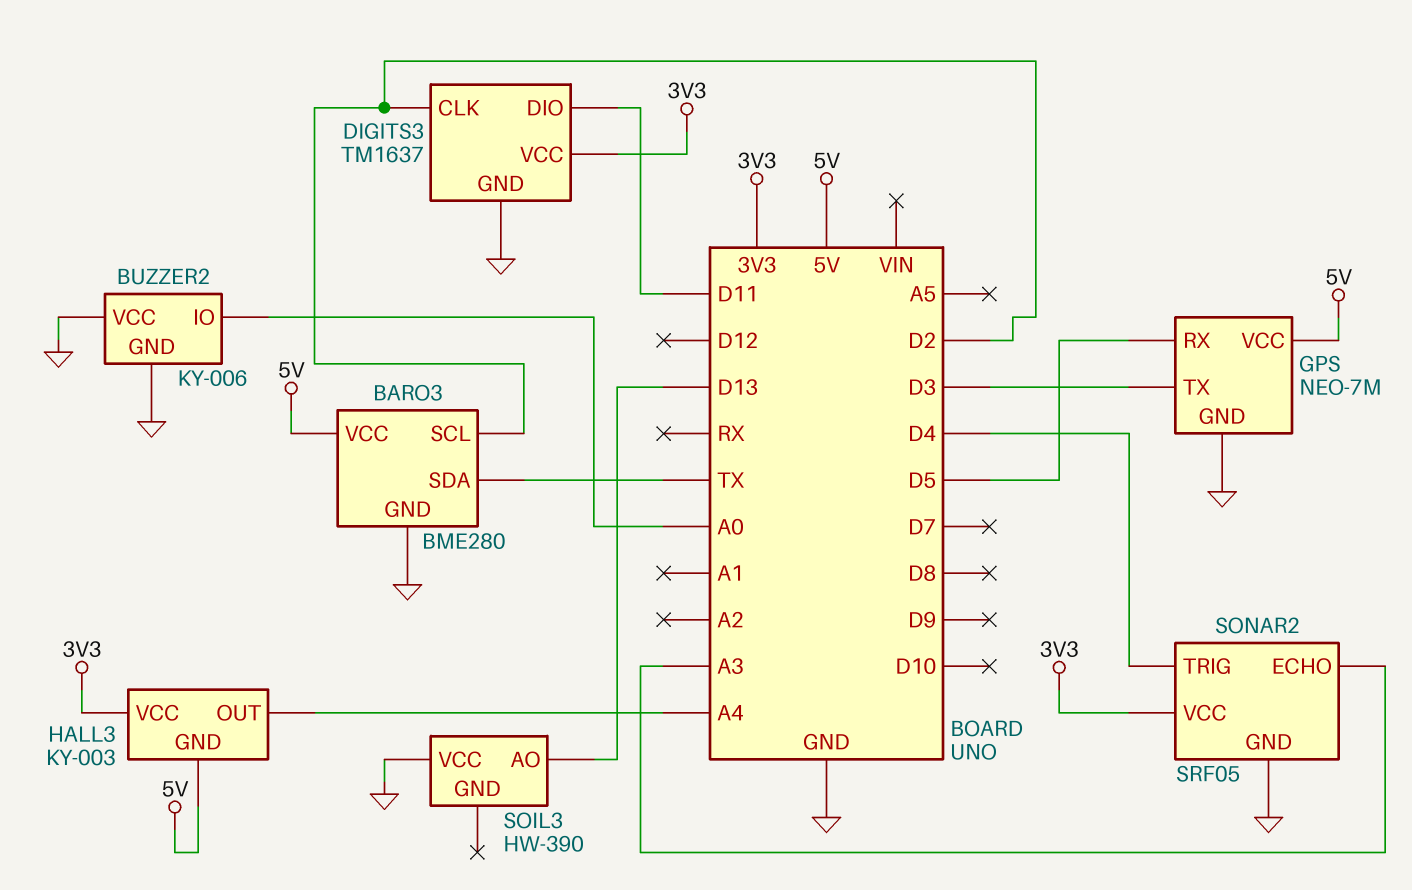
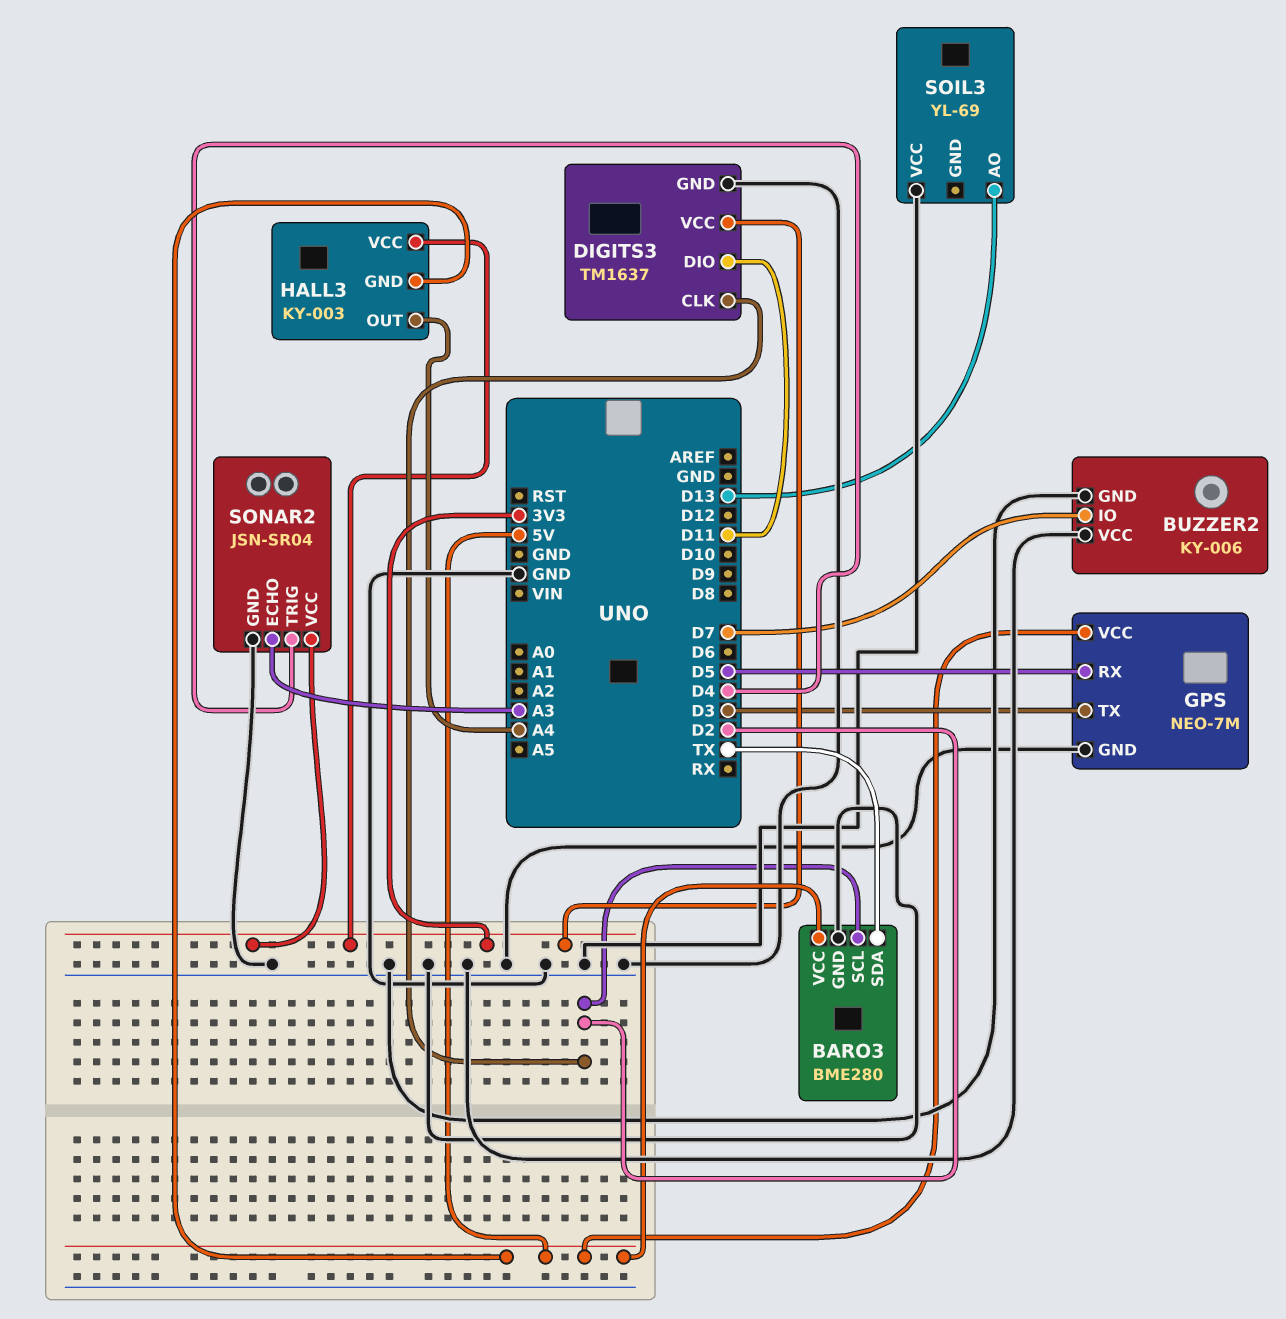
BUZZER2 pin IO: A0 -> D7
SOIL3: HW-390 -> YL-69
SONAR2: SRF05 -> JSN-SR04

